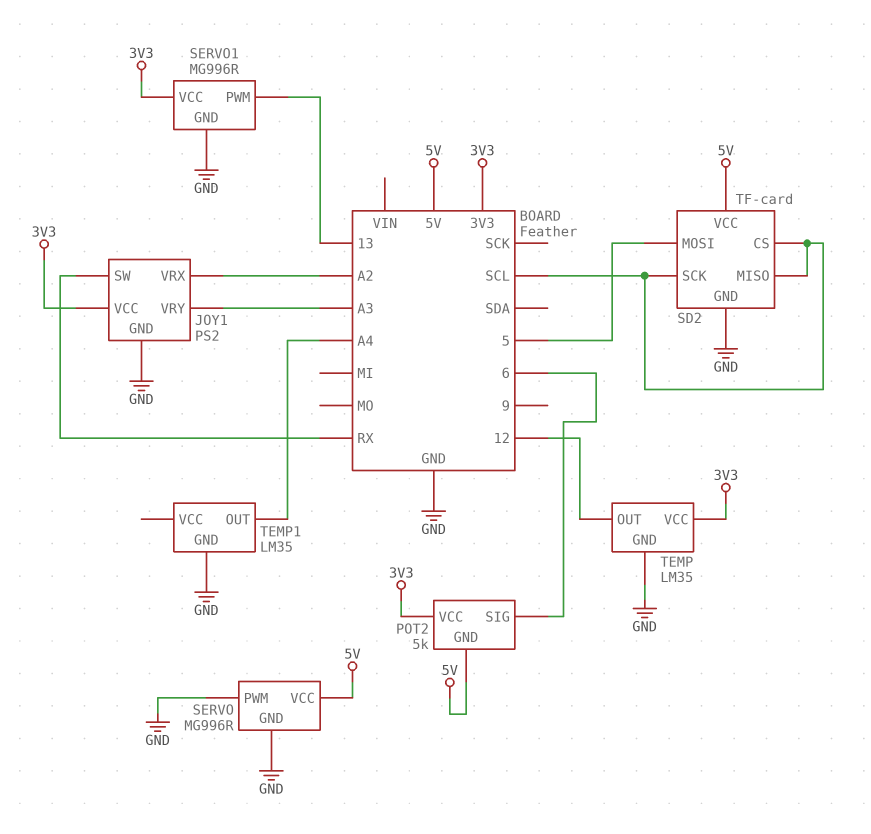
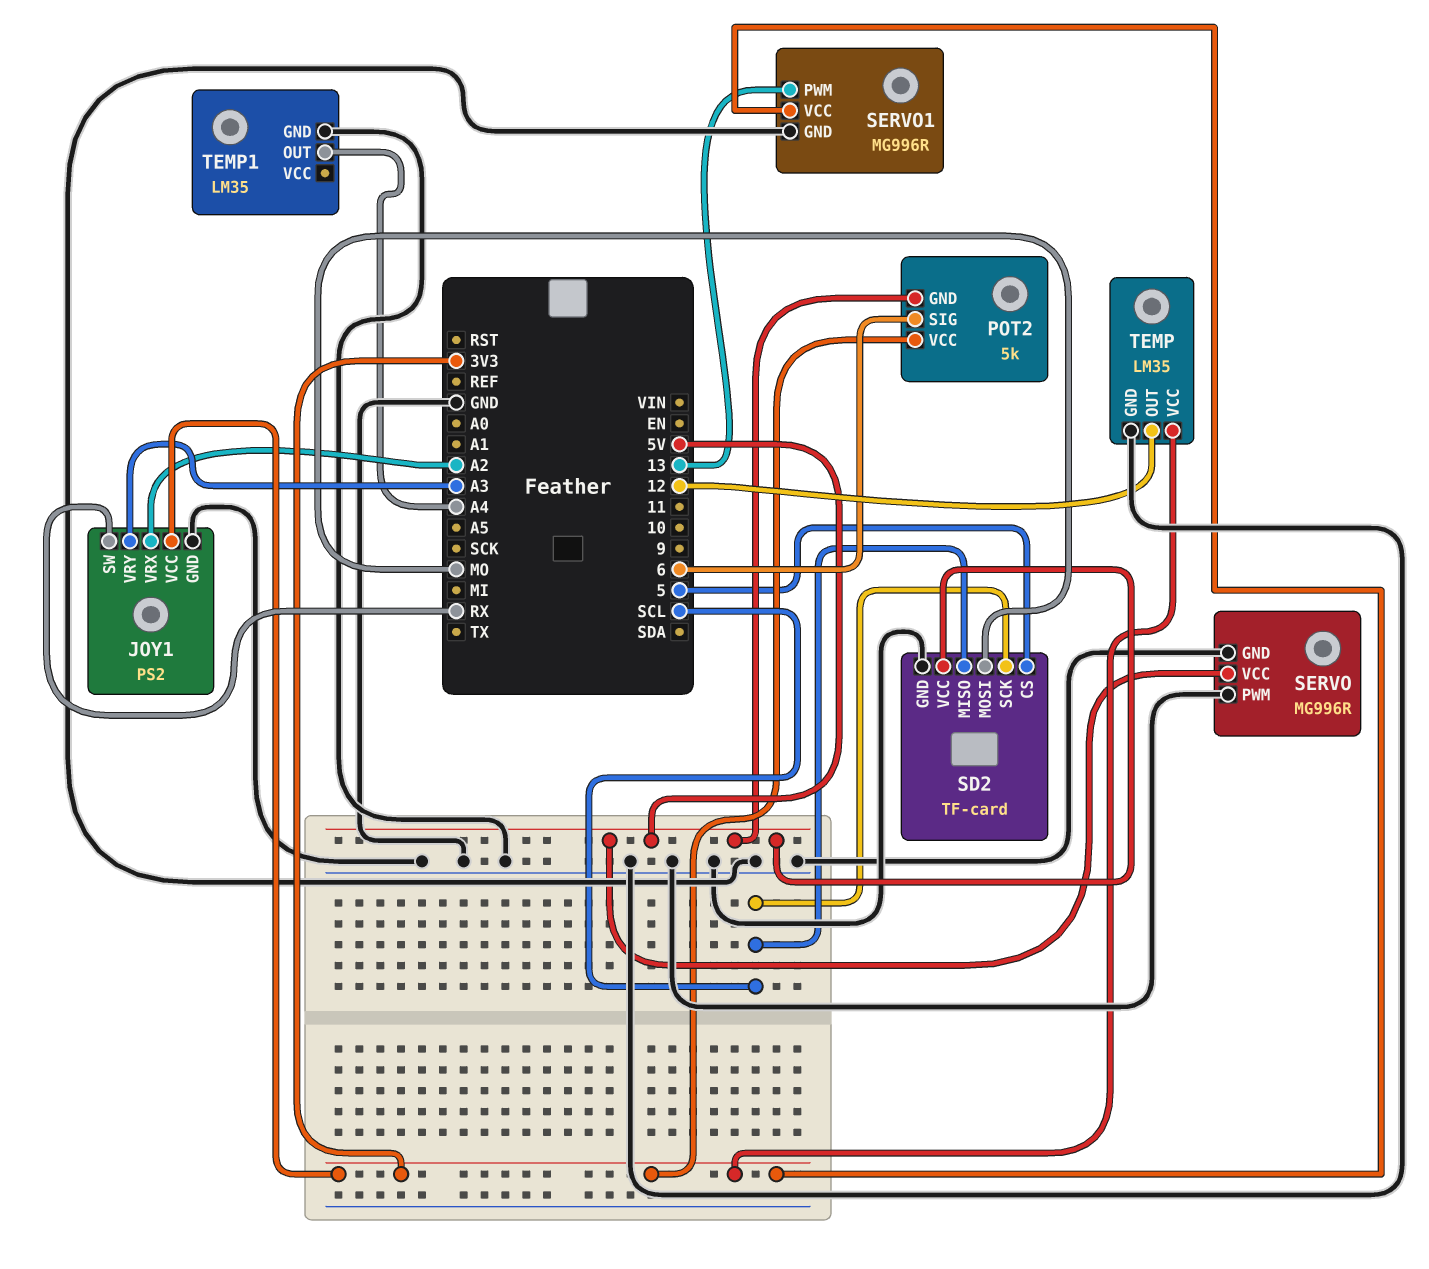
SD2 pin CS: SCL -> 5
SD2 pin MOSI: 5 -> MO

